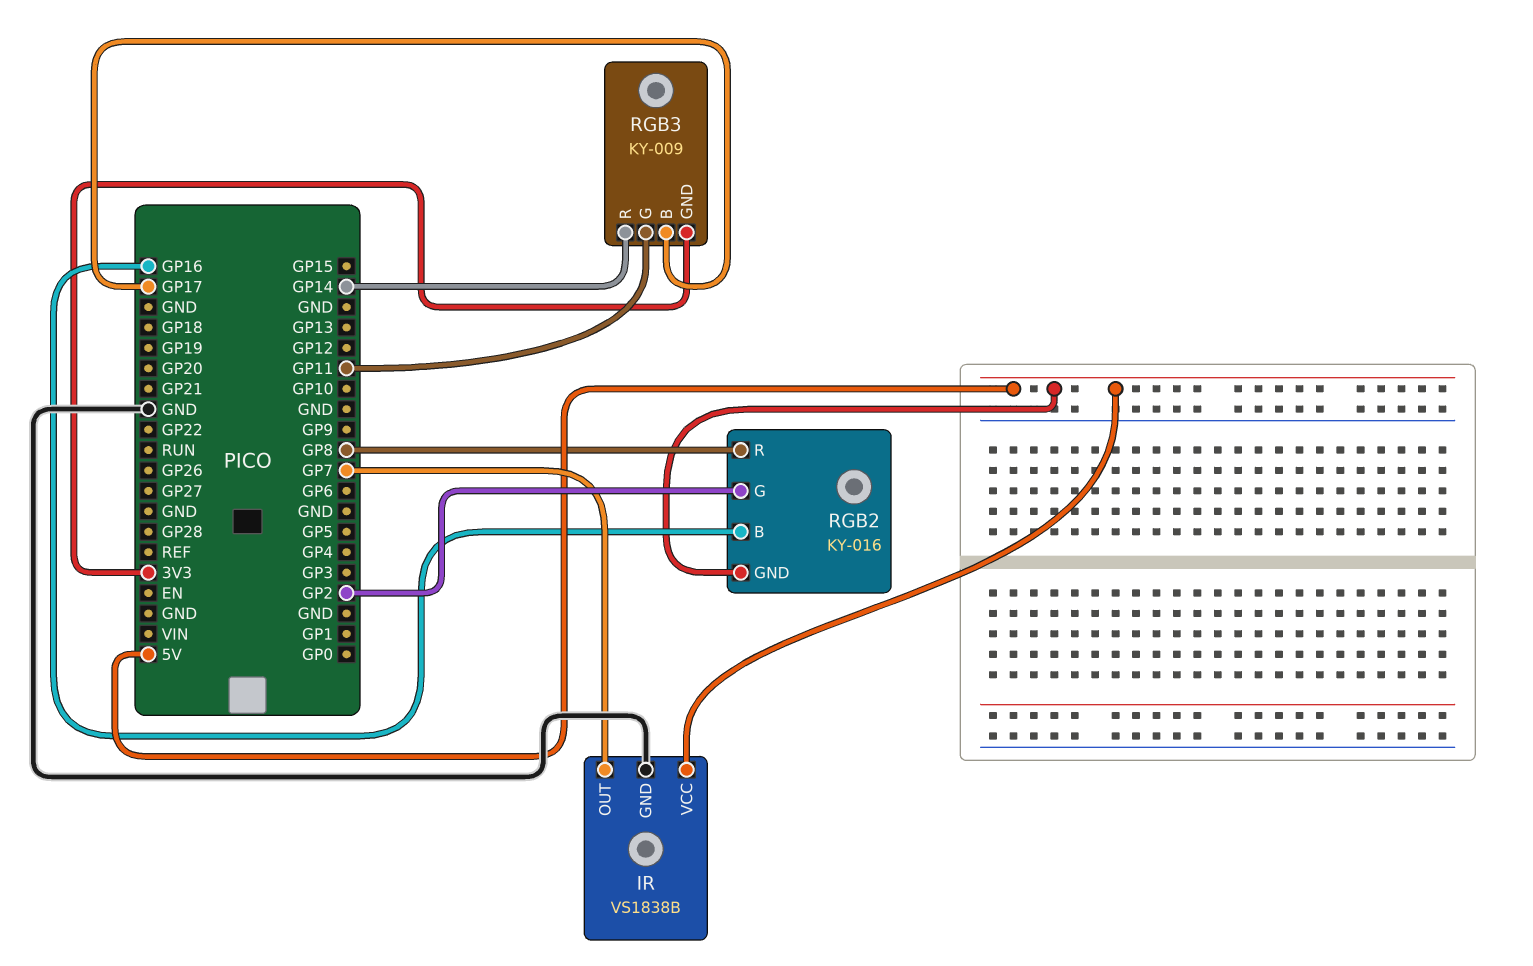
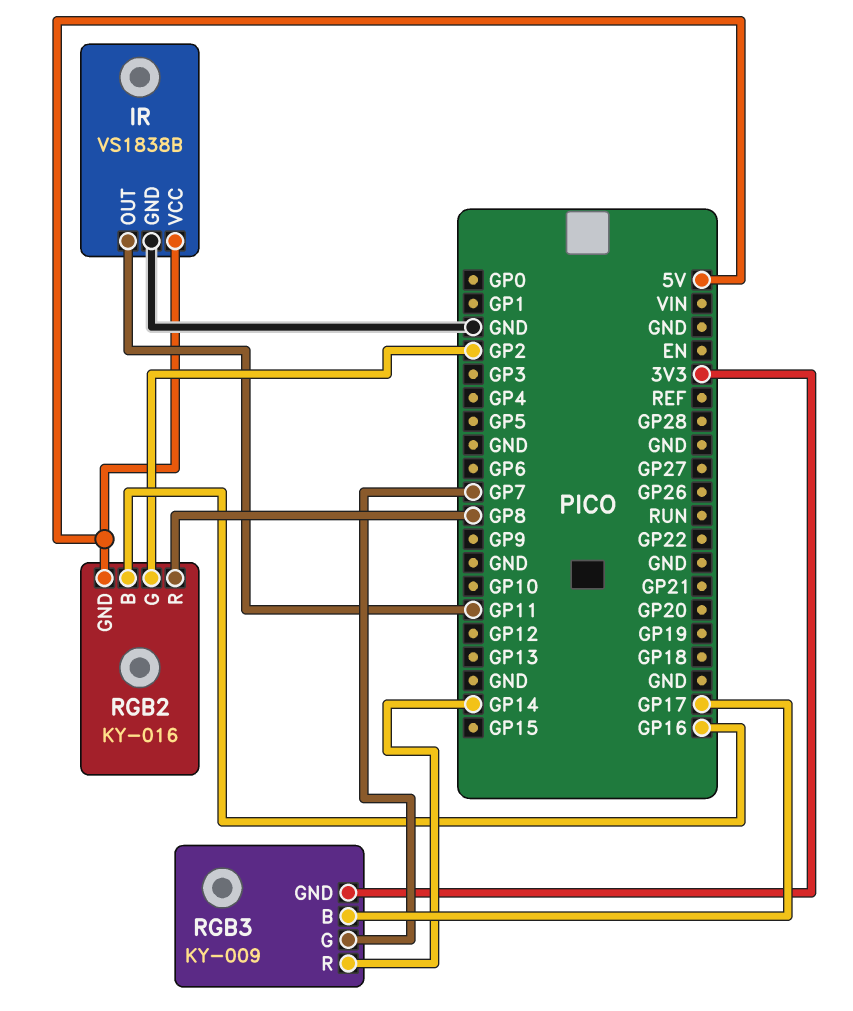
IR pin OUT: GP7 -> GP11
RGB3 pin G: GP11 -> GP7

